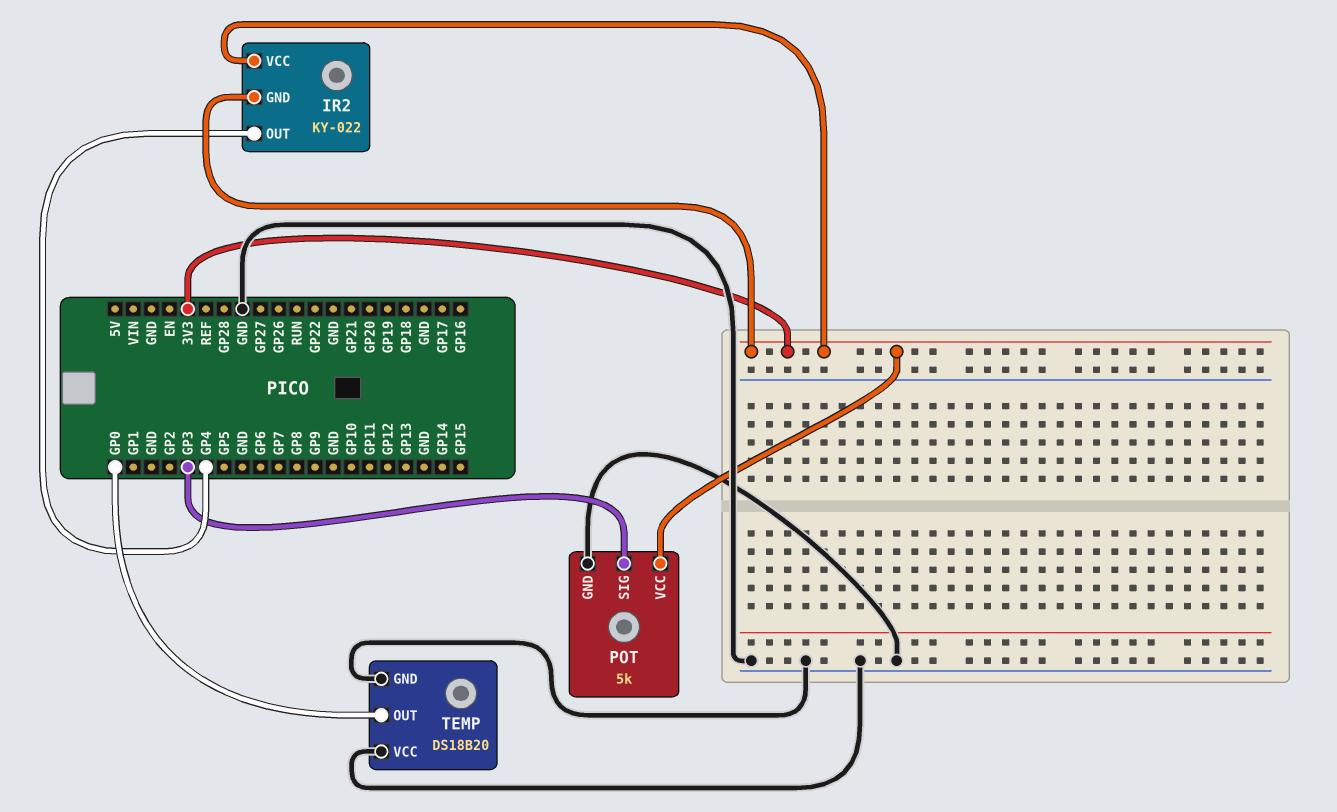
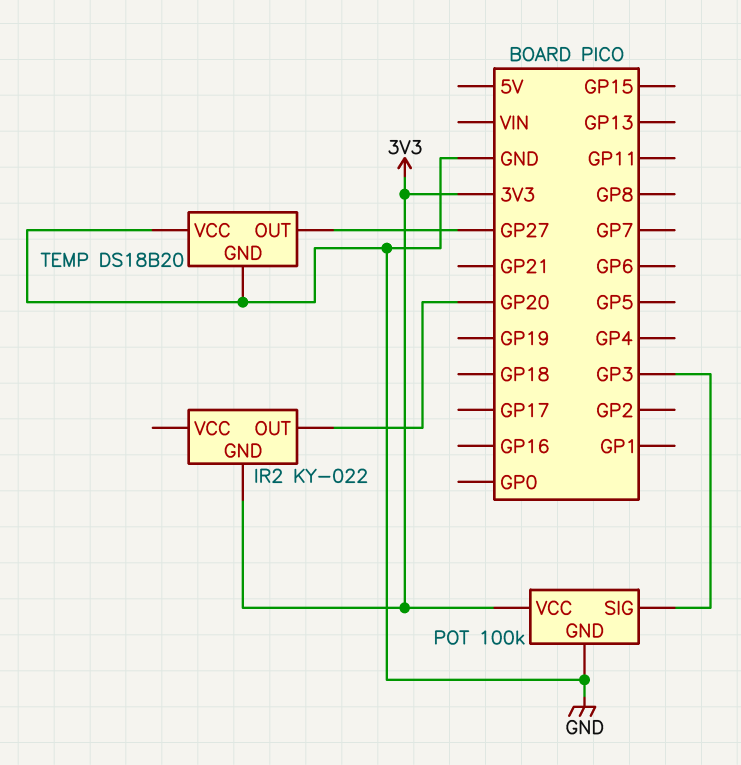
IR2 pin OUT: GP4 -> GP20
IR2 pin VCC: 3V3 -> none
POT: 5k -> 100k
TEMP pin OUT: GP0 -> GP27

